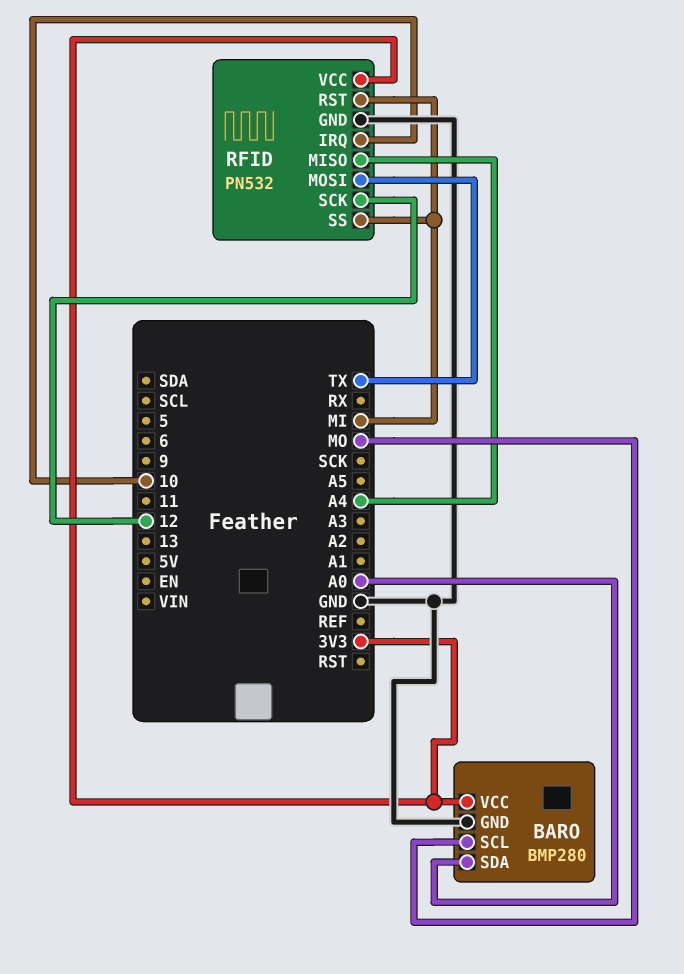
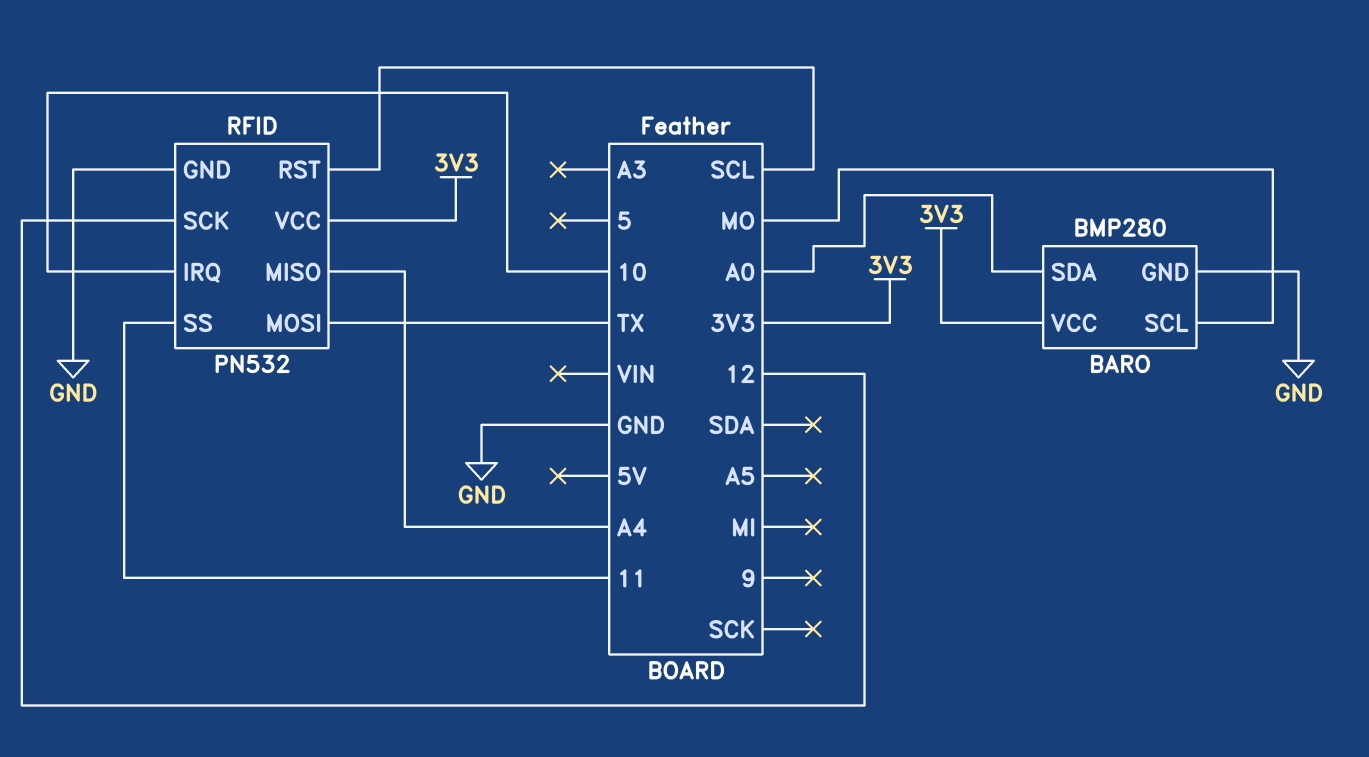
RFID pin RST: MI -> SCL
RFID pin SS: MI -> 11

